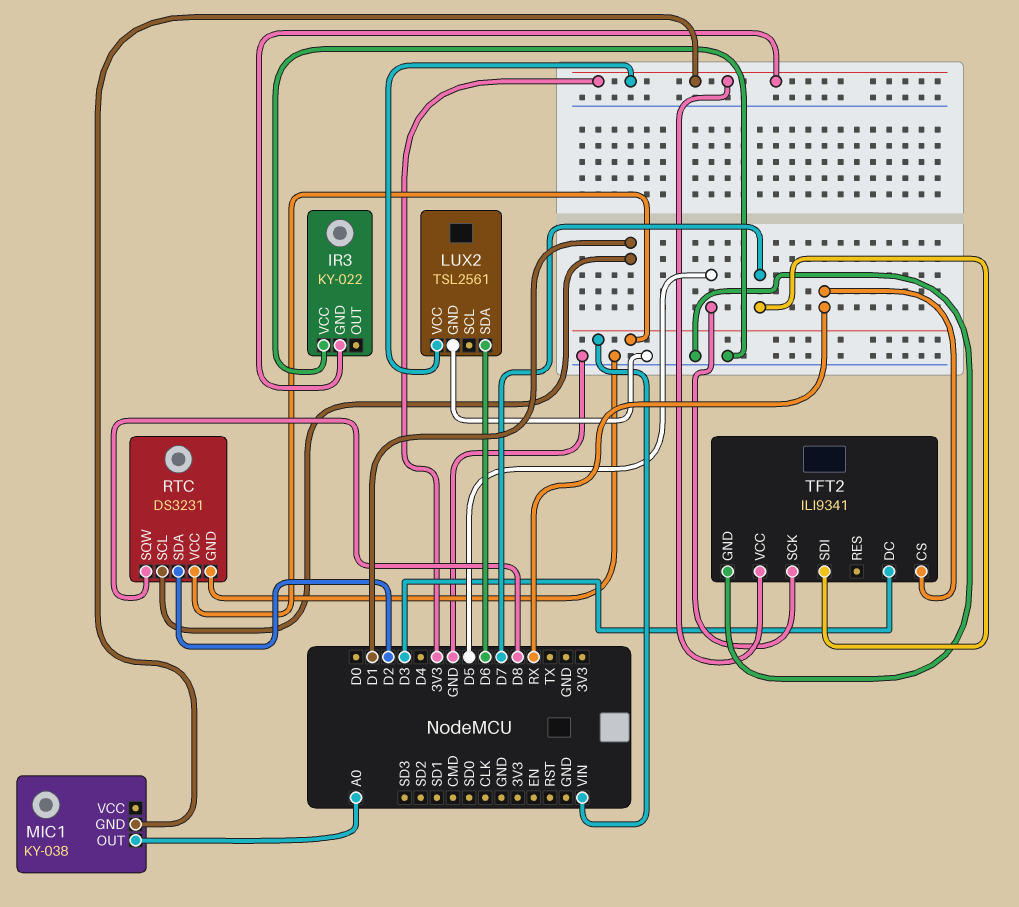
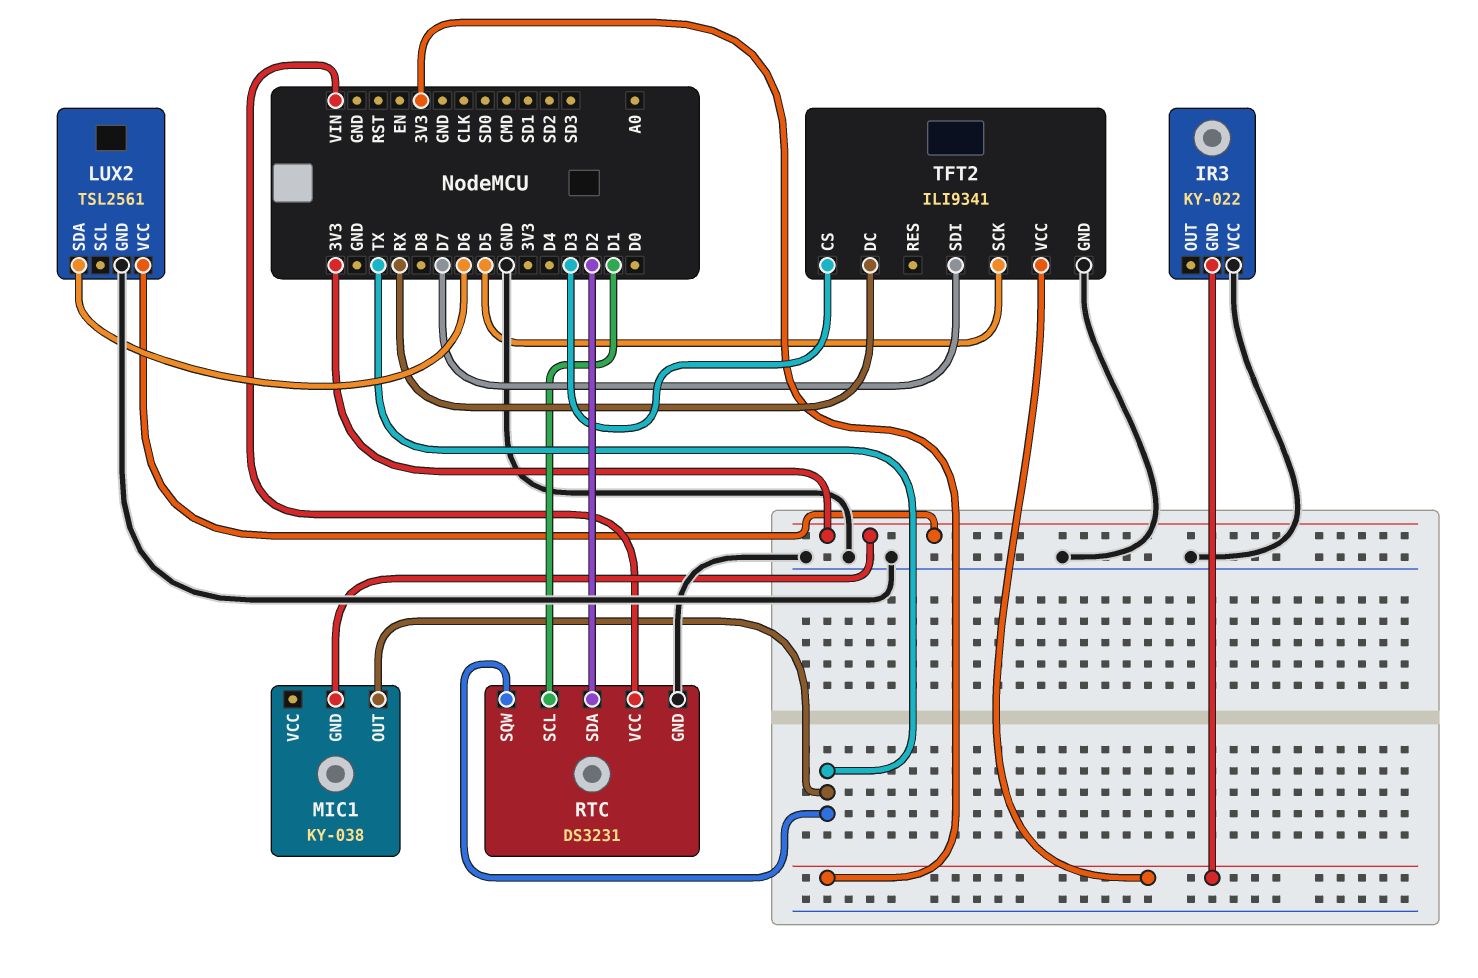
MIC1 pin OUT: A0 -> TX
RTC pin SQW: D8 -> TX
TFT2 pin CS: RX -> D3
TFT2 pin DC: D3 -> RX

